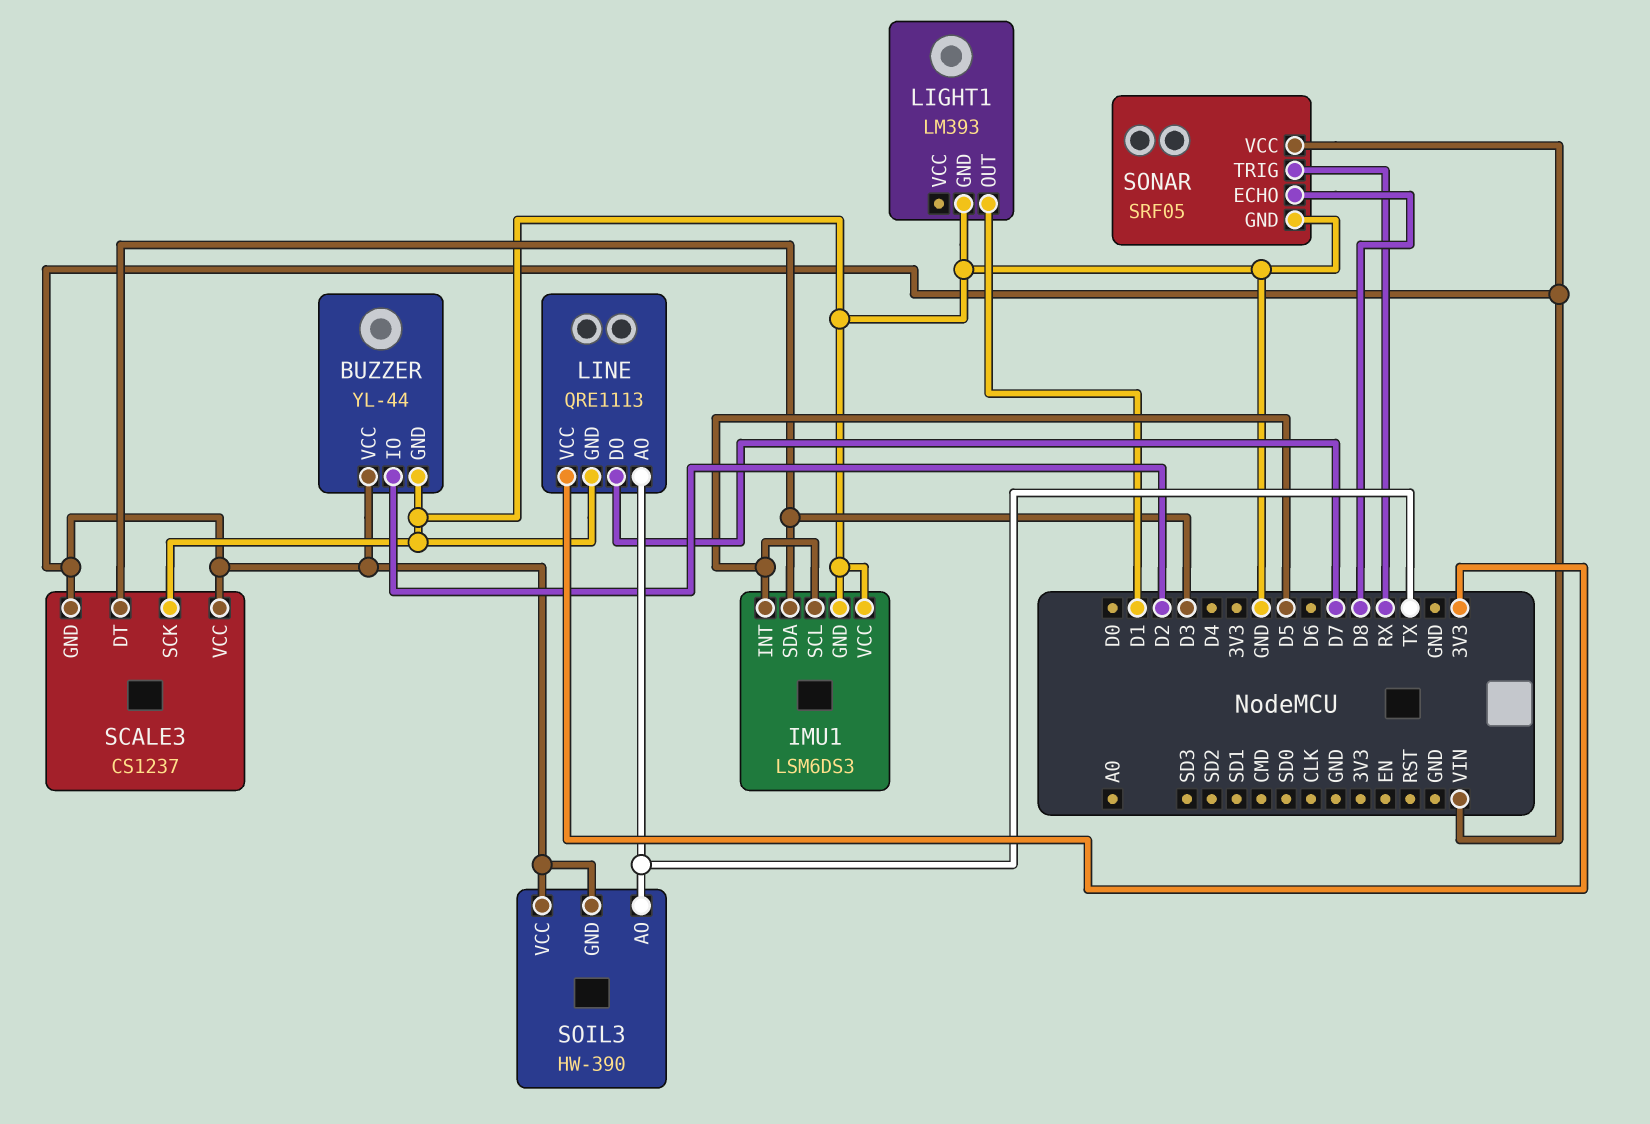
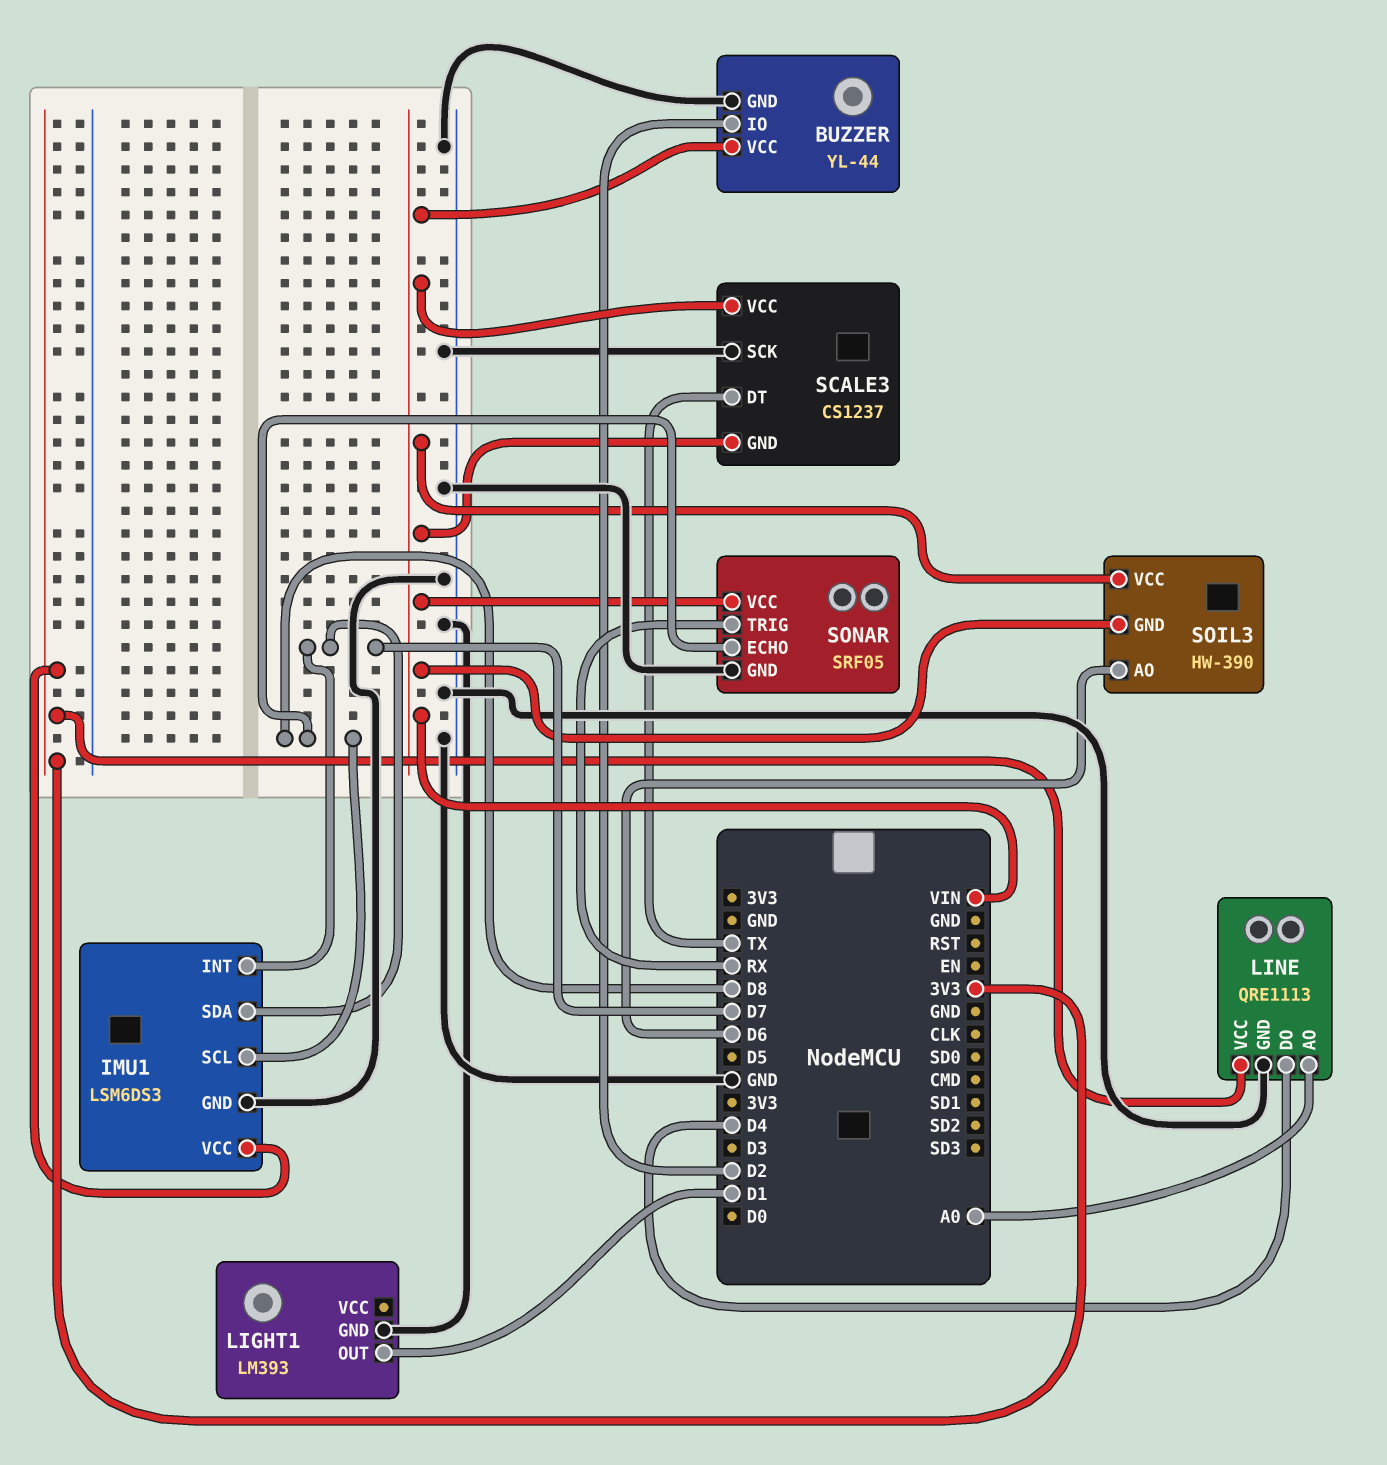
IMU1 pin INT: D5 -> D7
IMU1 pin SCL: D5 -> D8
IMU1 pin SDA: D3 -> D7
IMU1 pin VCC: GND -> 3V3
LINE pin AO: TX -> A0
LINE pin DO: D7 -> D4
SCALE3 pin DT: D3 -> TX
SOIL3 pin AO: TX -> D6

